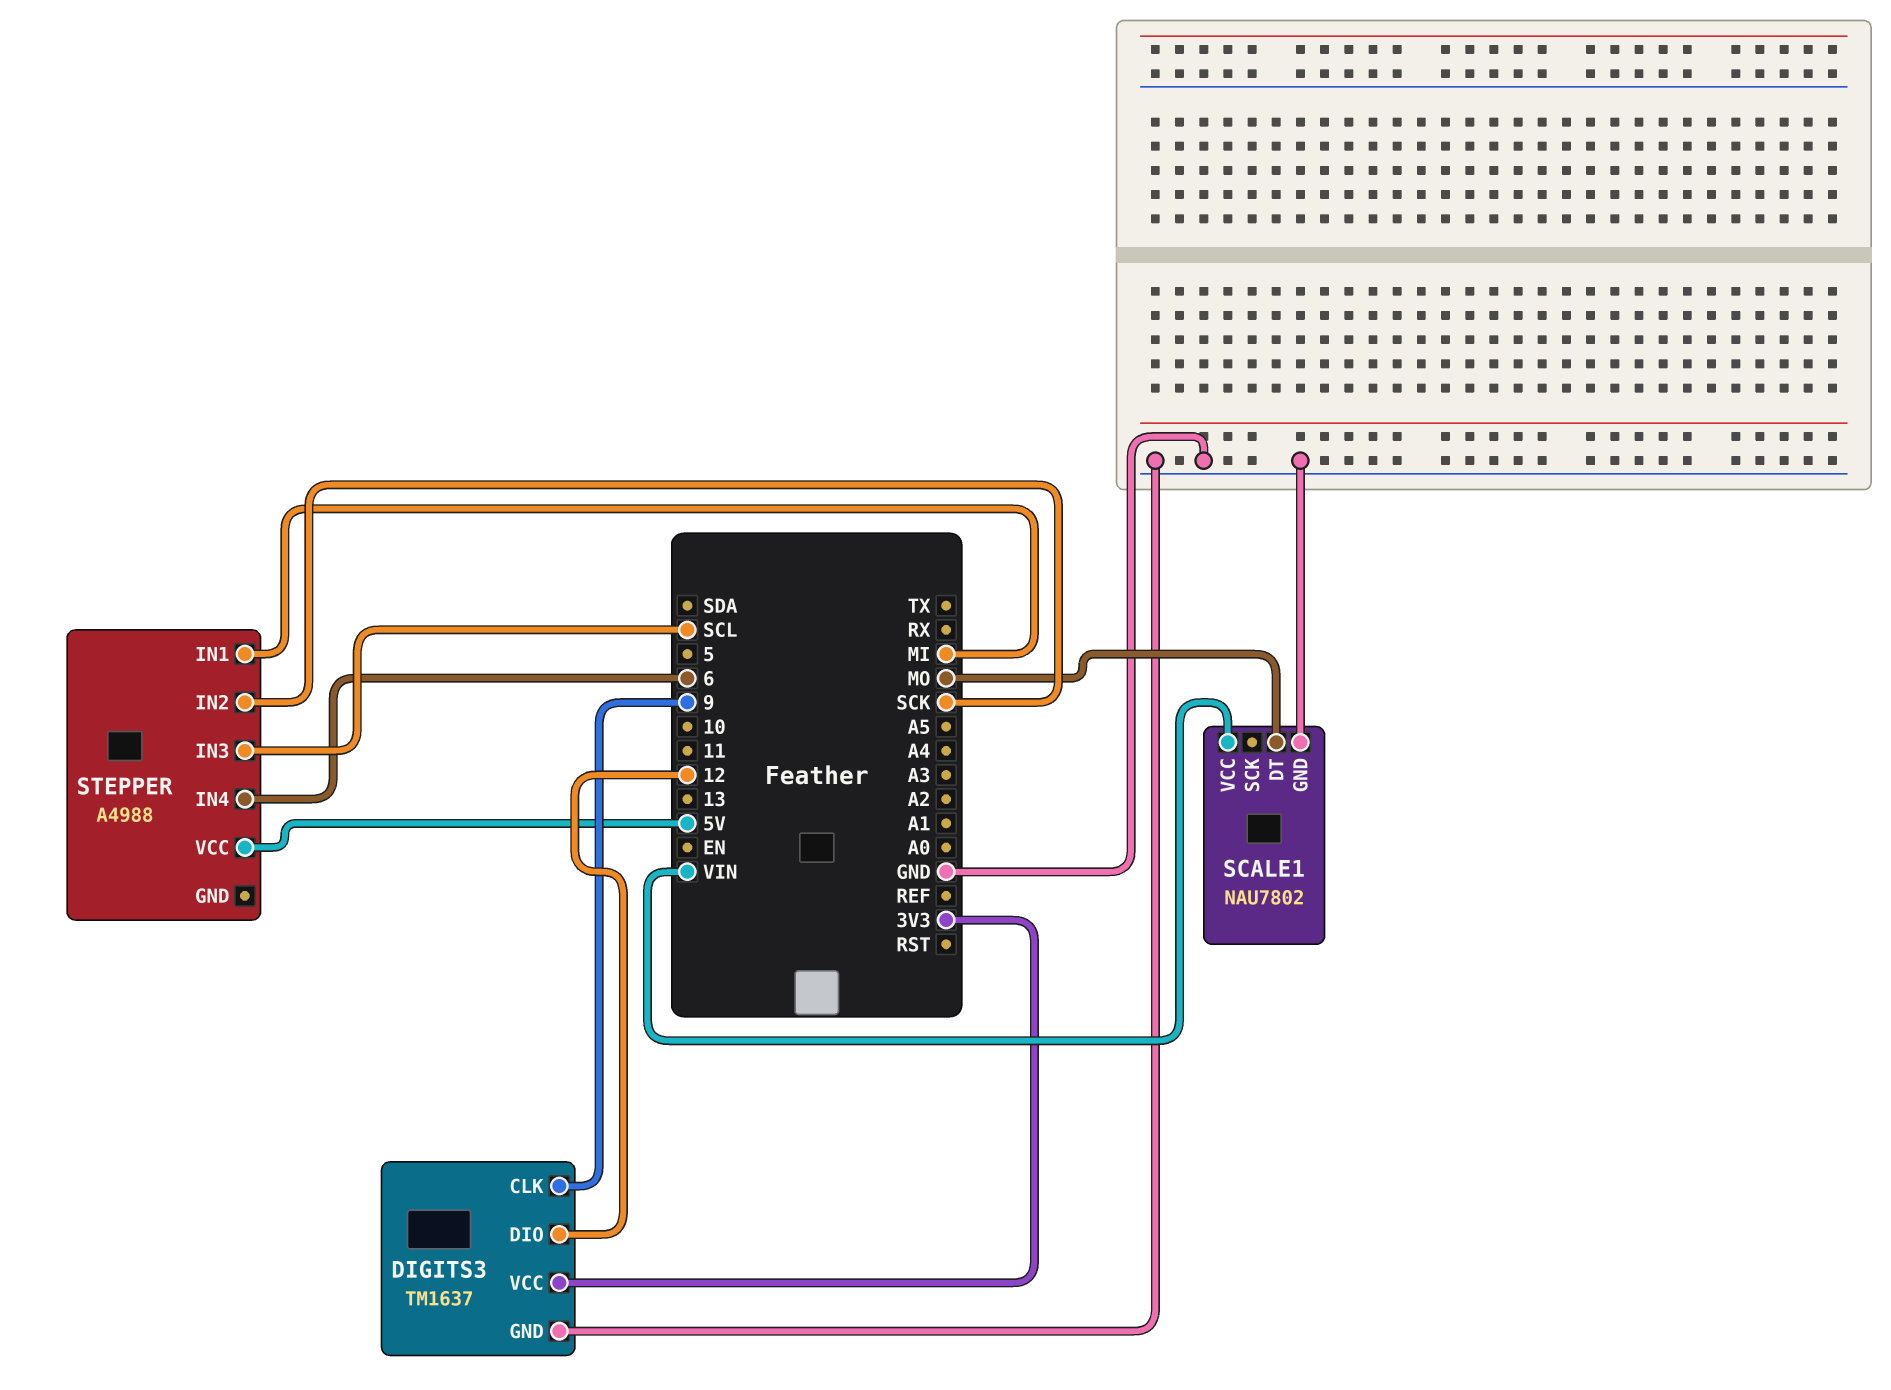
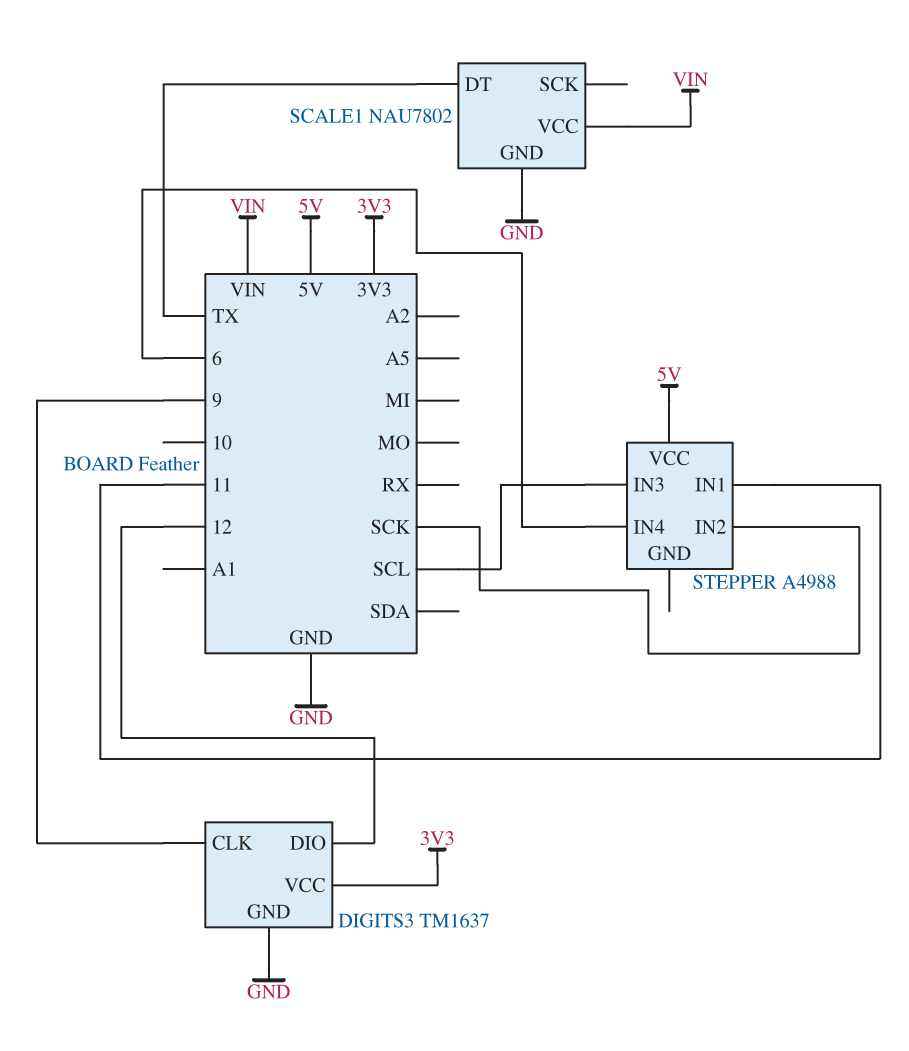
SCALE1 pin DT: MO -> TX
STEPPER pin IN1: MI -> 11

